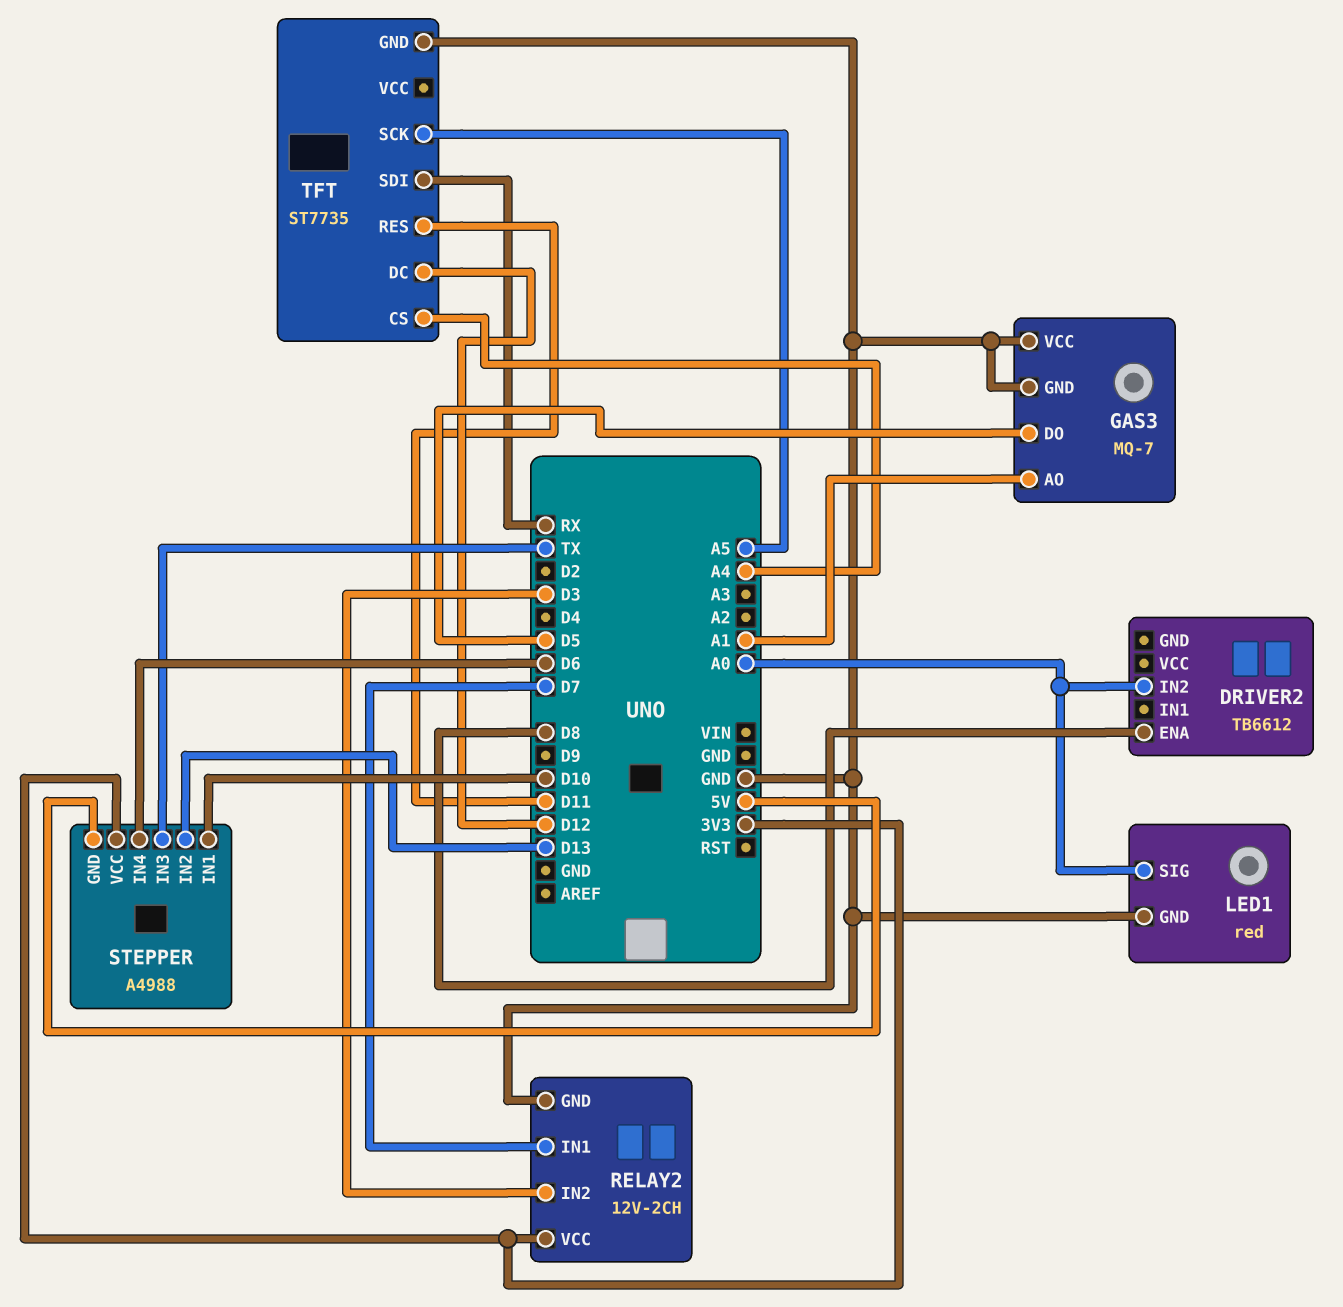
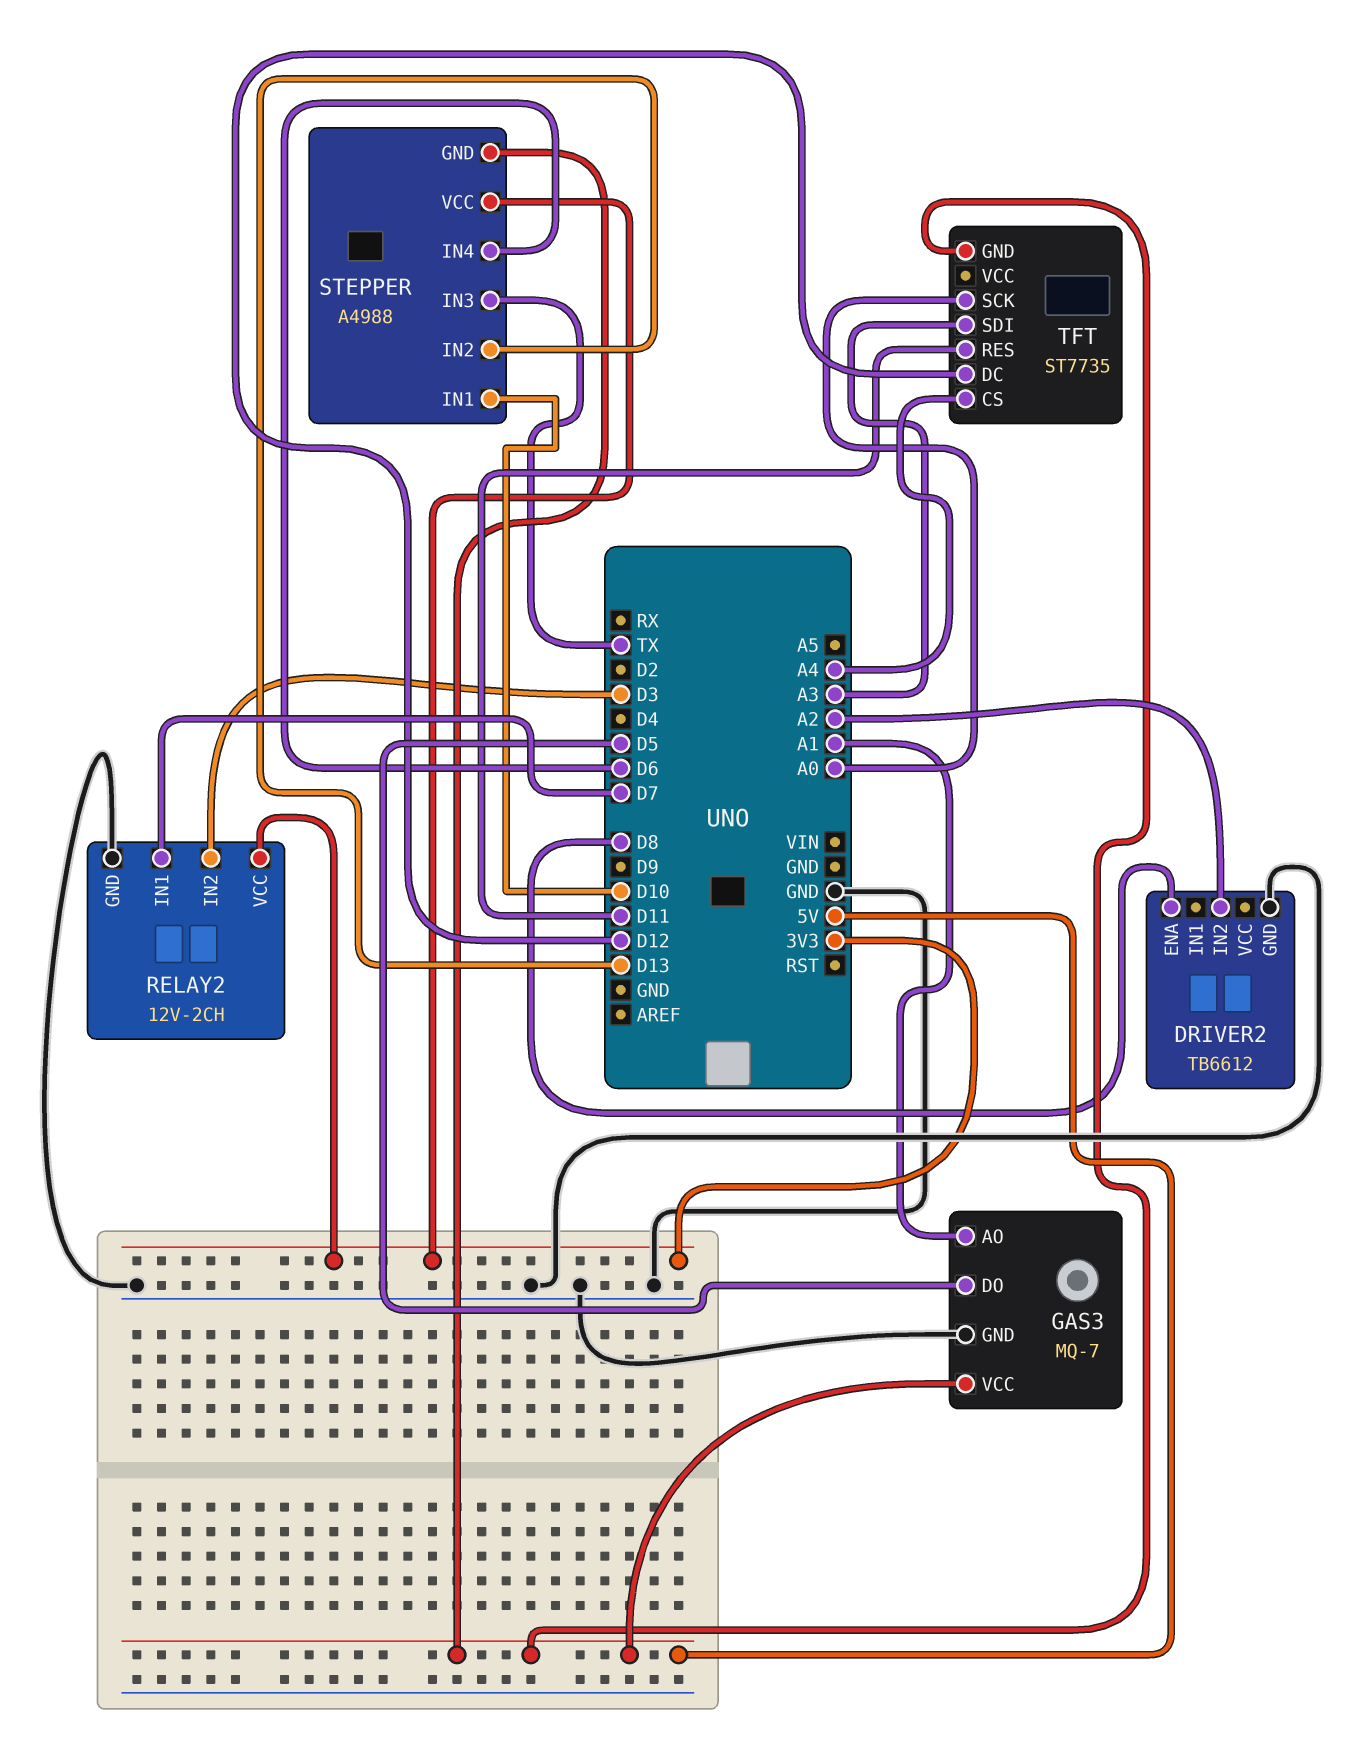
DRIVER2 pin GND: none -> GND
DRIVER2 pin IN2: A0 -> A2
GAS3 pin VCC: GND -> 5V
LED1: red -> none
LED1 pin GND: GND -> none
LED1 pin SIG: A0 -> none
TFT pin GND: GND -> 5V
TFT pin SCK: A5 -> A0
TFT pin SDI: RX -> A3

